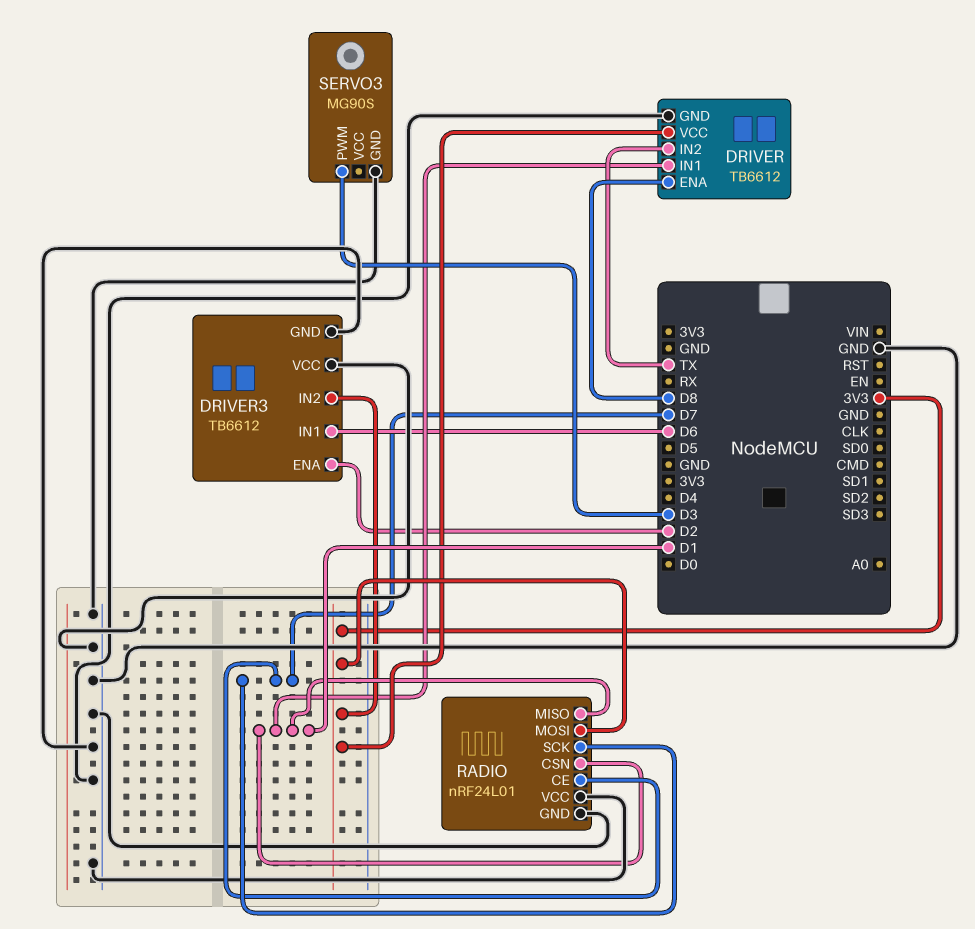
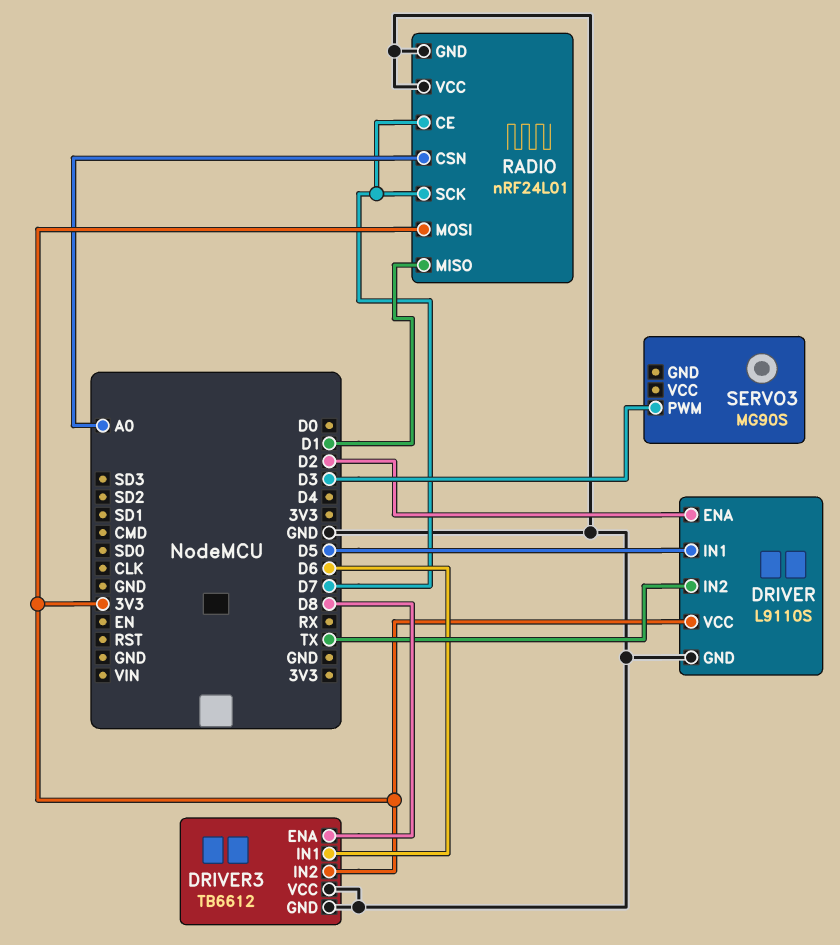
DRIVER: TB6612 -> L9110S
DRIVER pin ENA: D8 -> D2
DRIVER pin IN1: D1 -> D5
DRIVER3 pin ENA: D2 -> D8
RADIO pin CSN: D1 -> A0
SERVO3 pin GND: GND -> none

